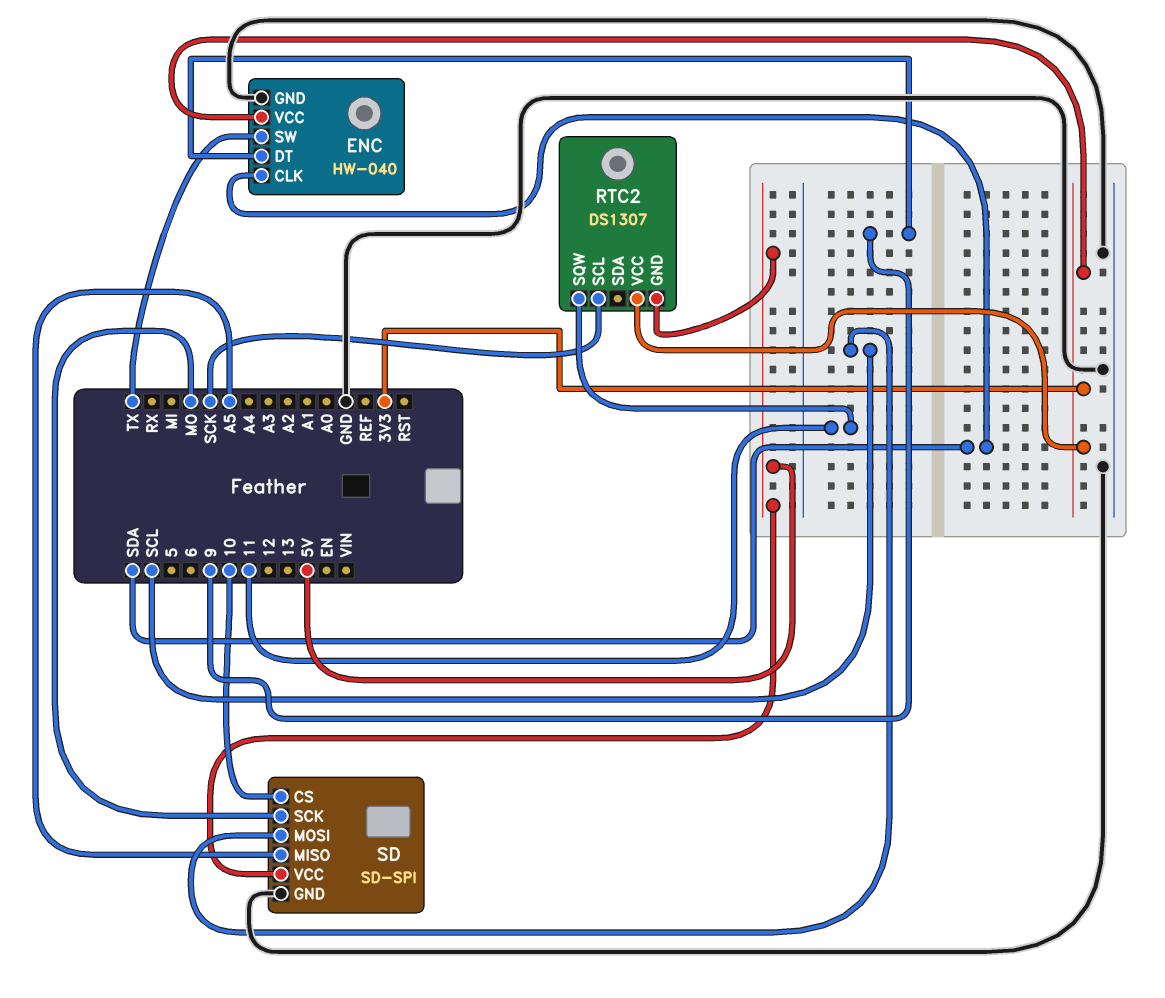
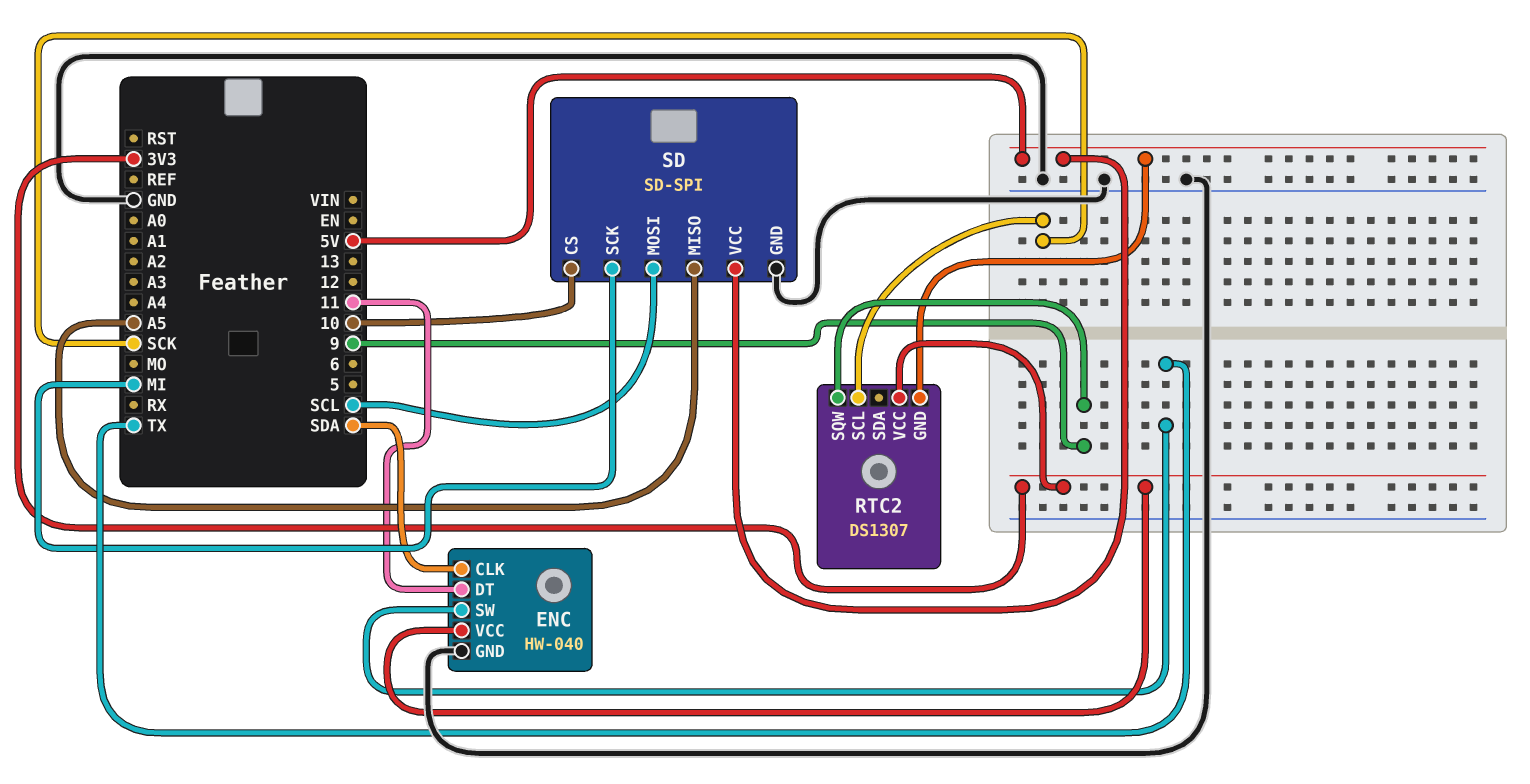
ENC pin DT: 9 -> 11
RTC2 pin SQW: 11 -> 9
SD pin SCK: MO -> MI

